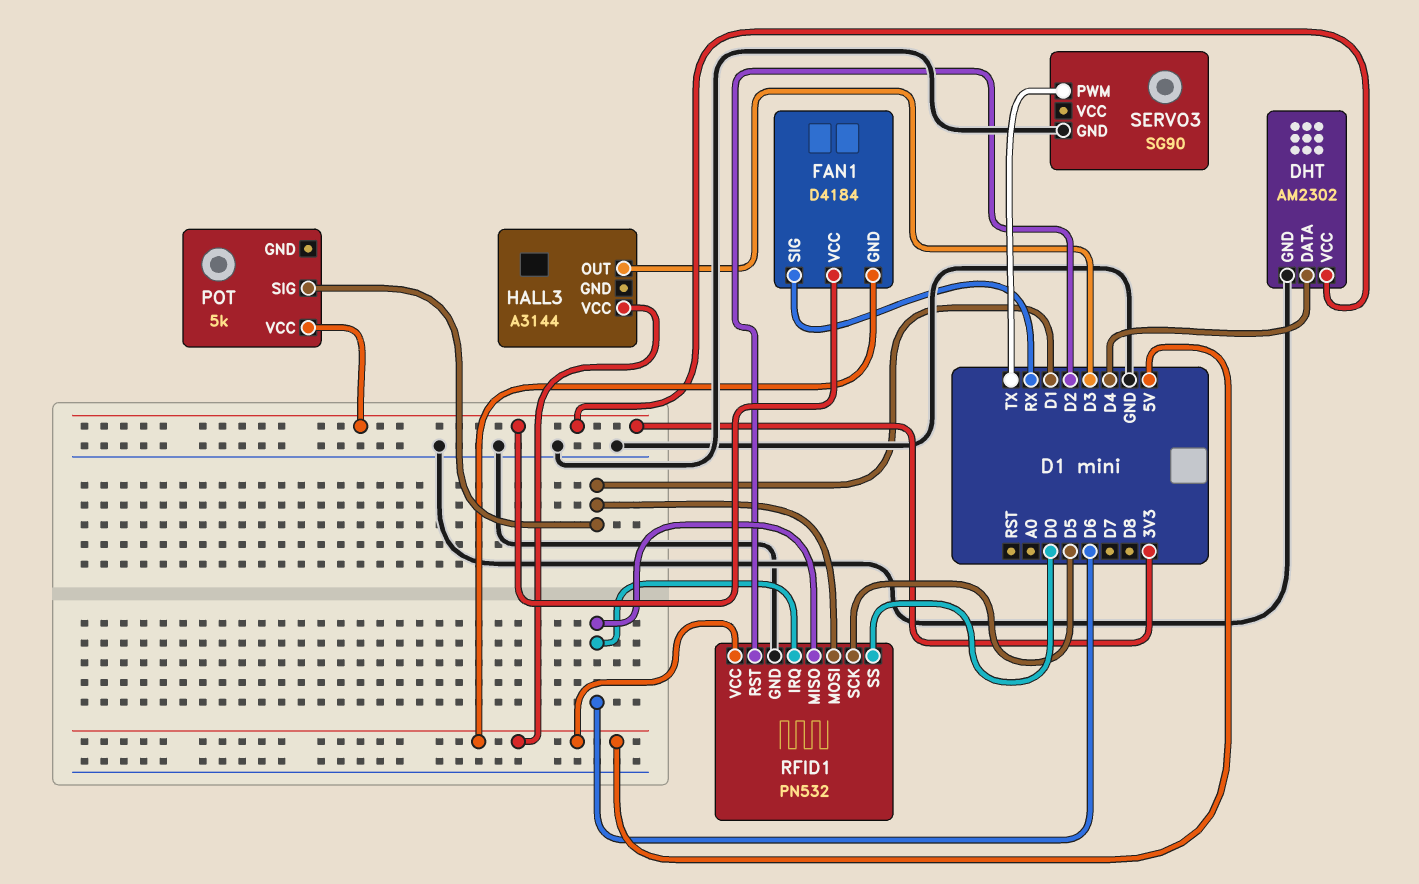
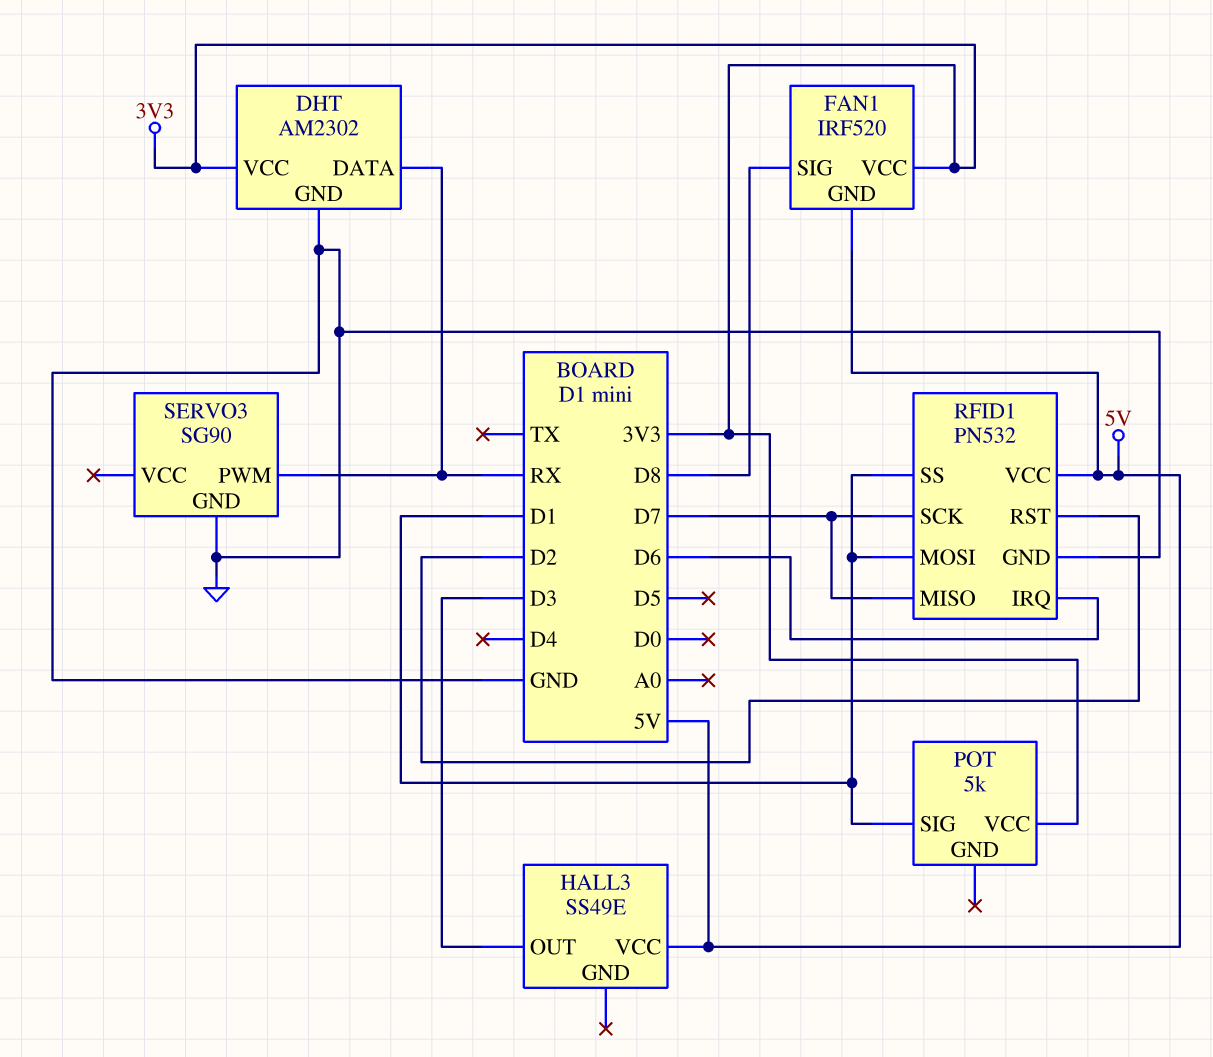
DHT pin DATA: D4 -> RX
FAN1: D4184 -> IRF520
FAN1 pin SIG: RX -> D8
HALL3: A3144 -> SS49E
RFID1 pin MISO: D6 -> D7
RFID1 pin SCK: D5 -> D7
RFID1 pin SS: D0 -> D1
SERVO3 pin PWM: TX -> RX

